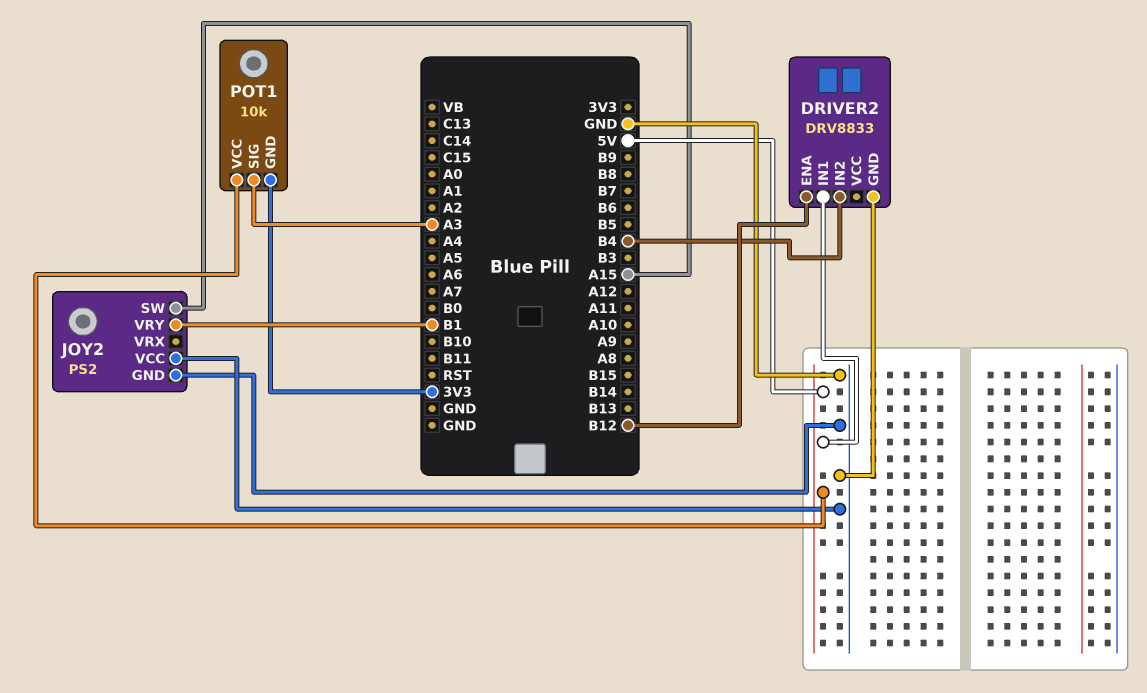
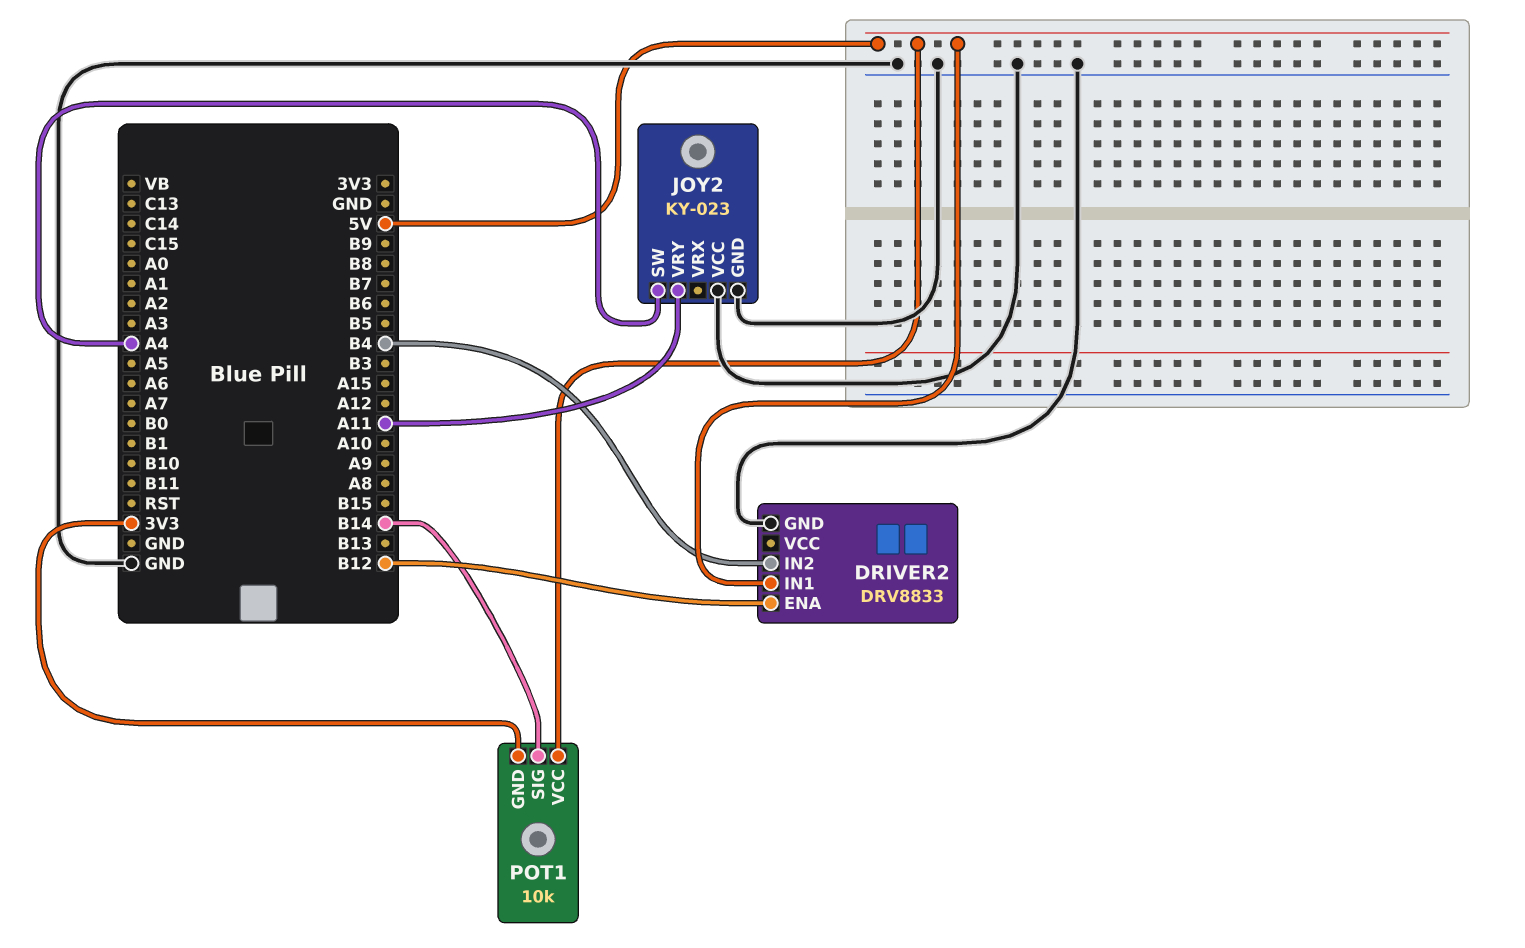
JOY2: PS2 -> KY-023
JOY2 pin SW: A15 -> A4
JOY2 pin VRY: B1 -> A11
POT1 pin SIG: A3 -> B14

